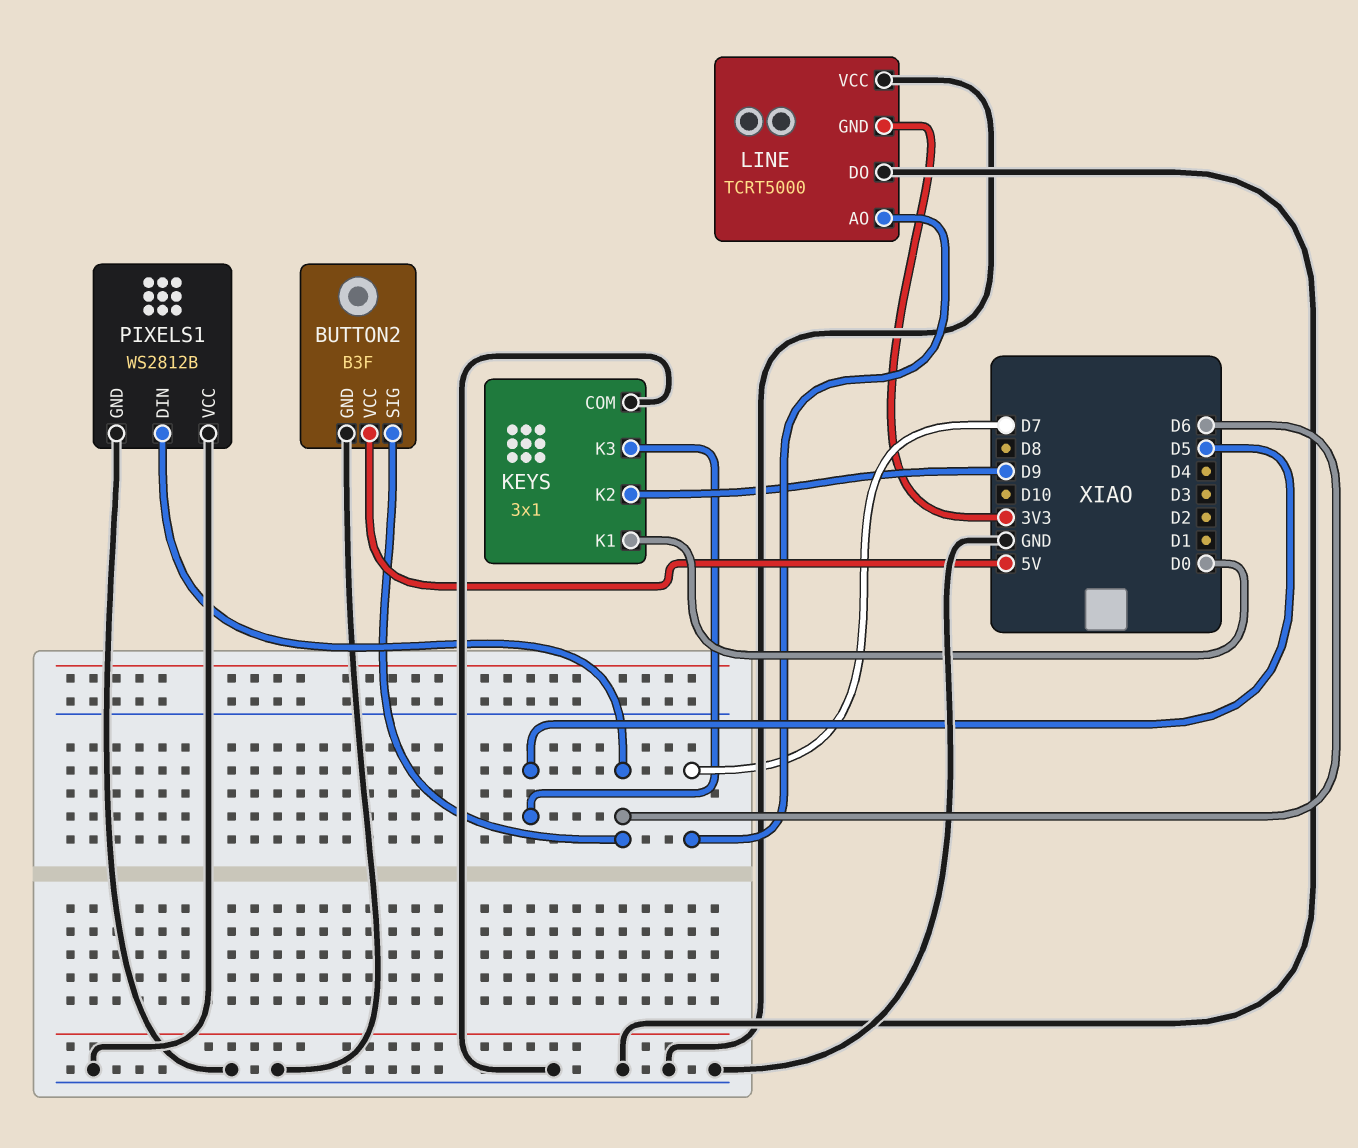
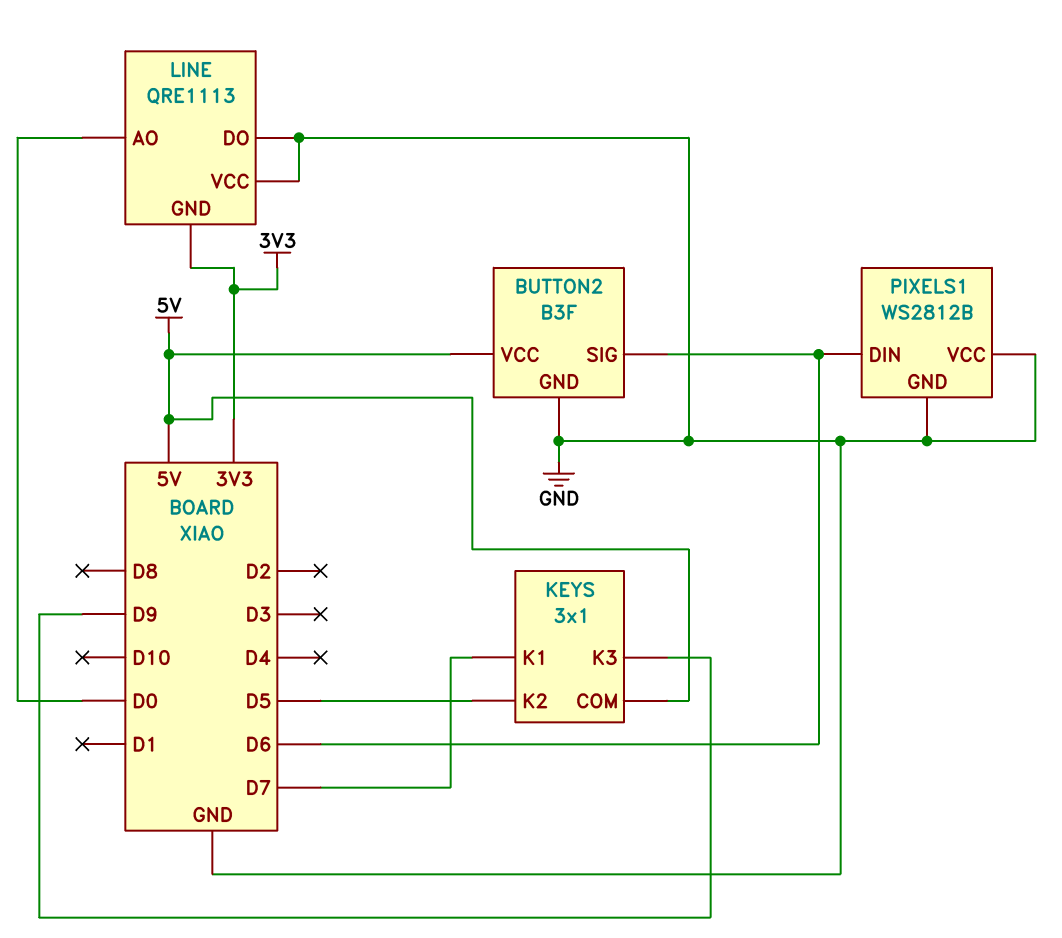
KEYS pin COM: GND -> 5V
KEYS pin K1: D0 -> D7
KEYS pin K2: D9 -> D5
KEYS pin K3: D5 -> D9
LINE: TCRT5000 -> QRE1113
LINE pin AO: D7 -> D0

